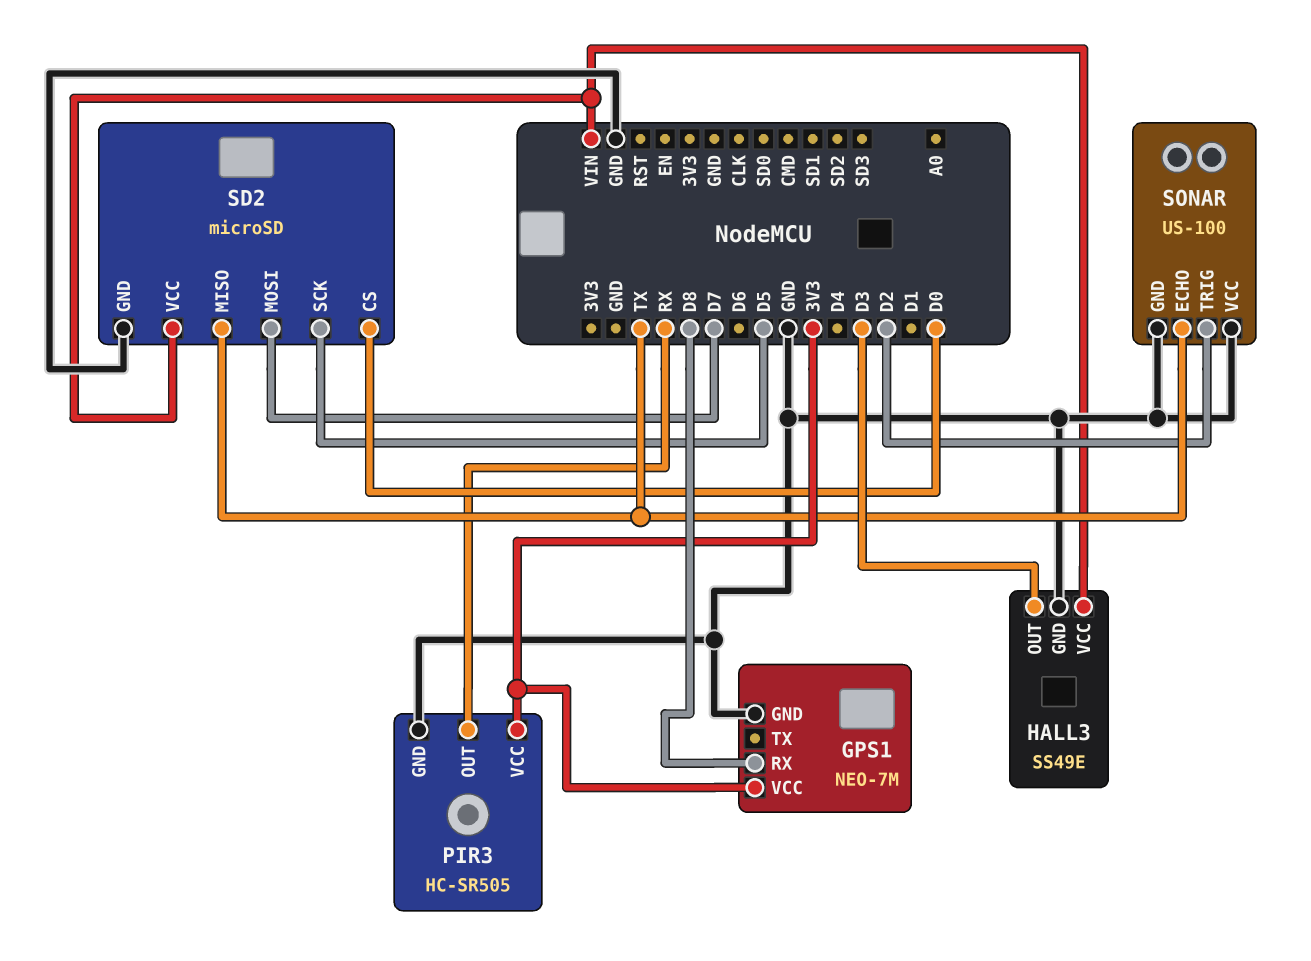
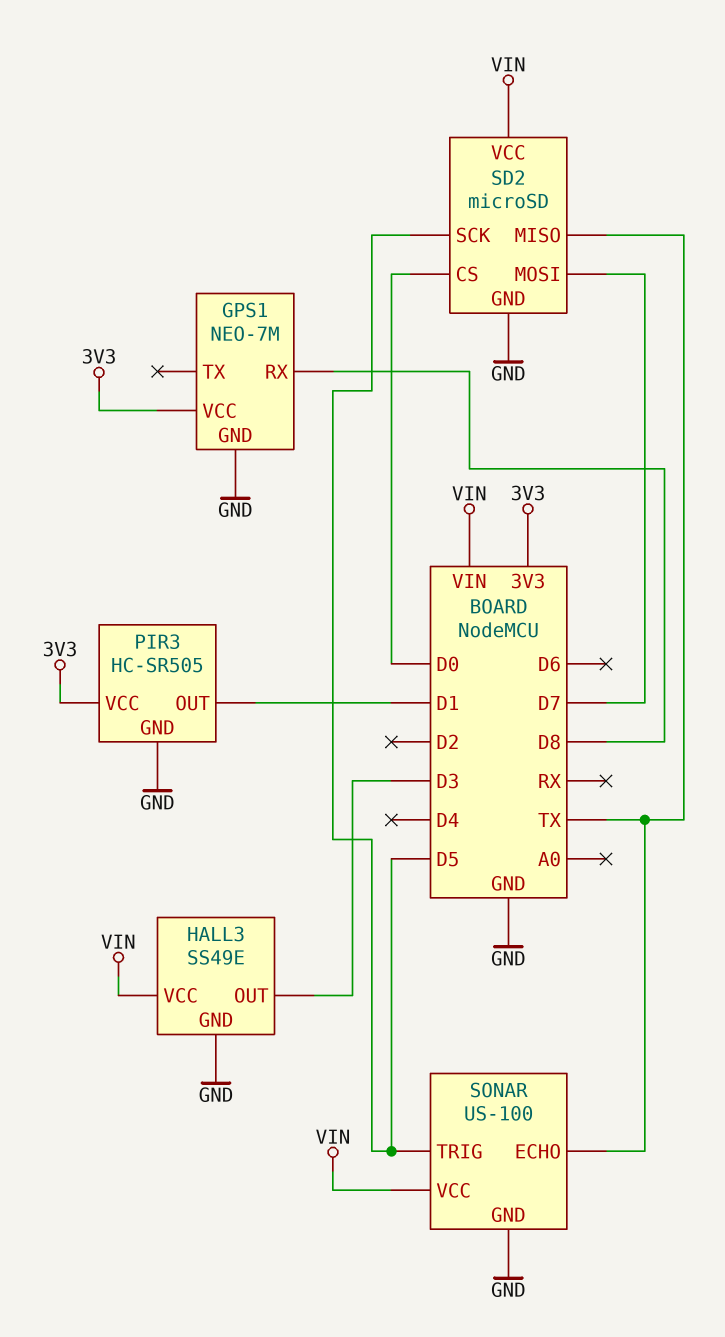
PIR3 pin OUT: RX -> D1
SONAR pin TRIG: D2 -> D5
SONAR pin VCC: GND -> VIN

